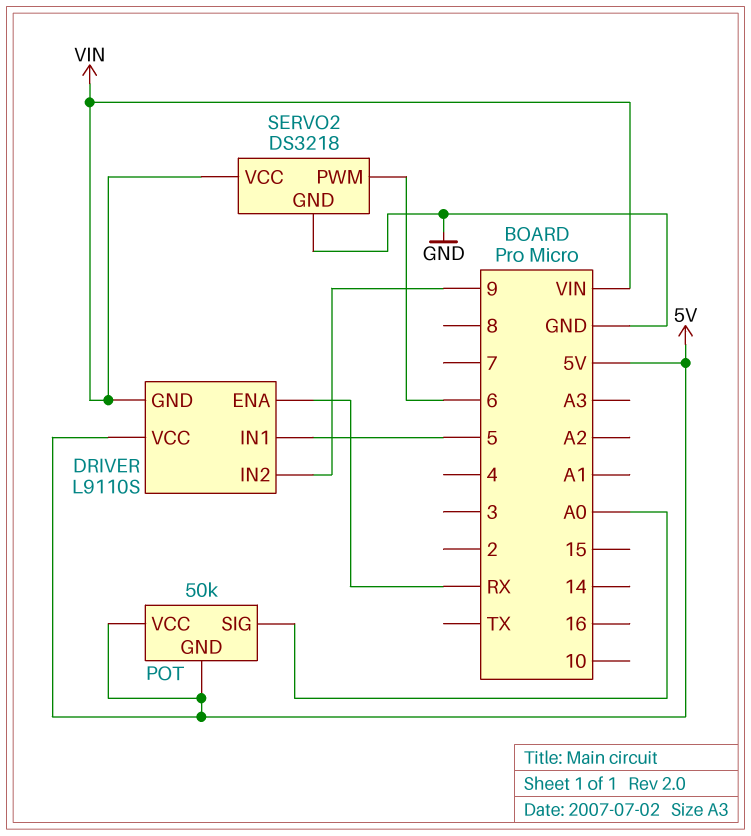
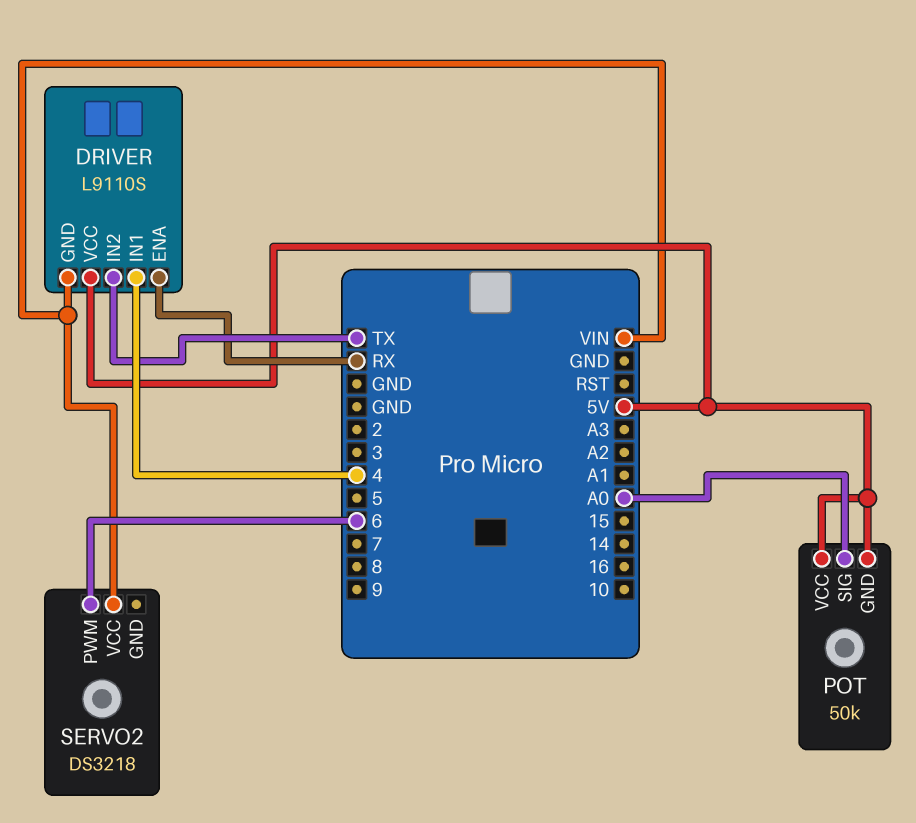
DRIVER pin IN1: 5 -> 4
DRIVER pin IN2: 9 -> TX
SERVO2 pin GND: GND -> none

